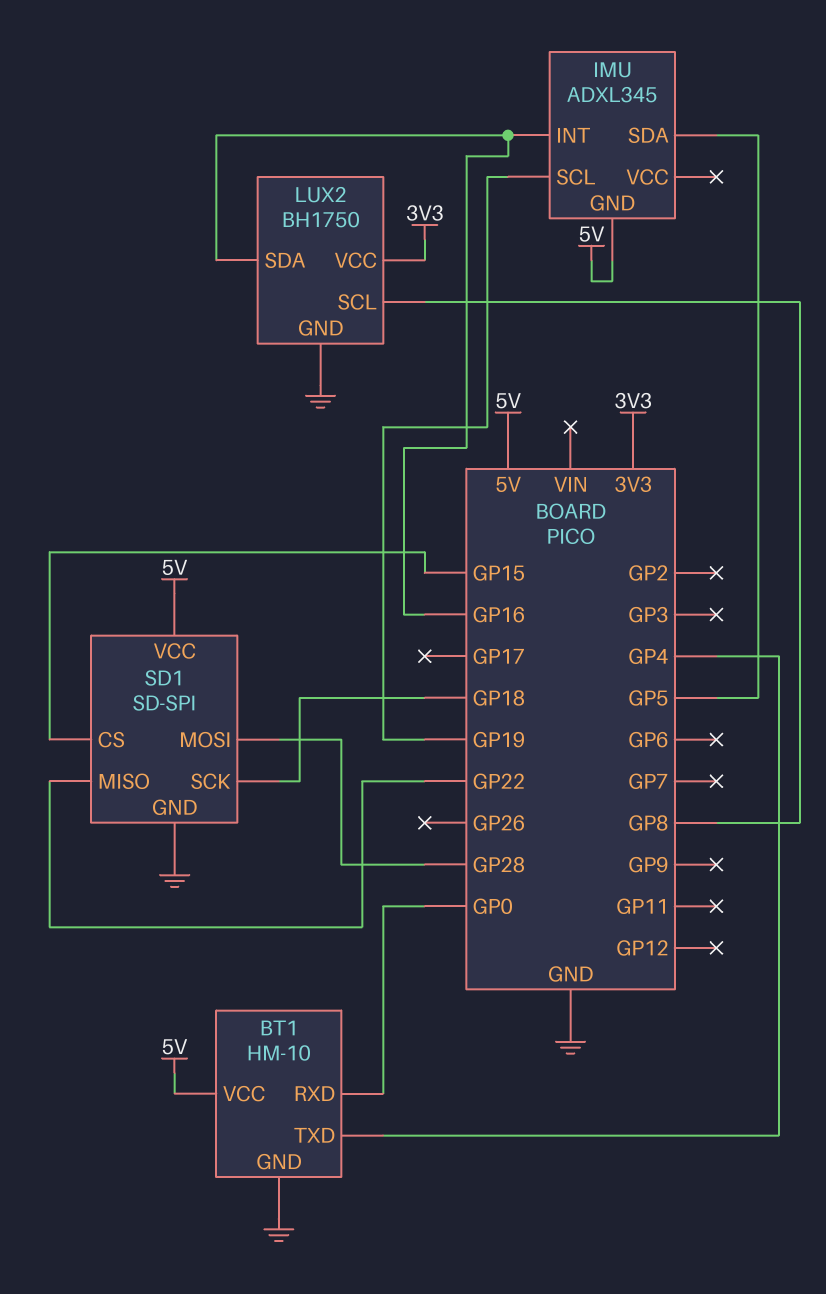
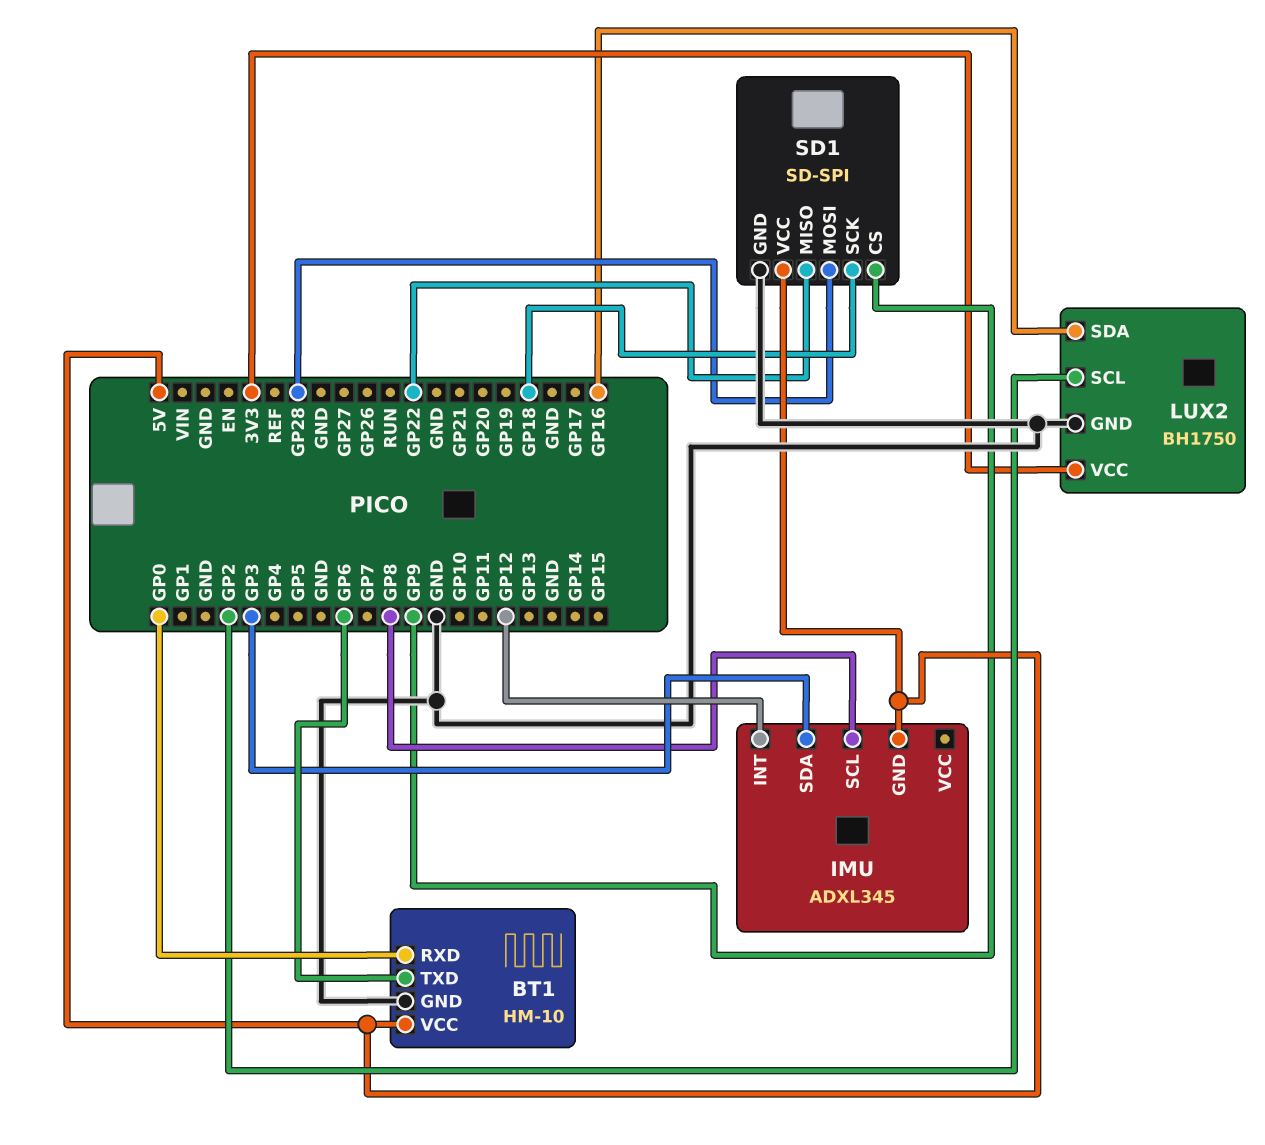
BT1 pin TXD: GP4 -> GP6
IMU pin INT: GP16 -> GP12
IMU pin SCL: GP19 -> GP8
IMU pin SDA: GP5 -> GP3
LUX2 pin SCL: GP8 -> GP2
SD1 pin CS: GP15 -> GP9

